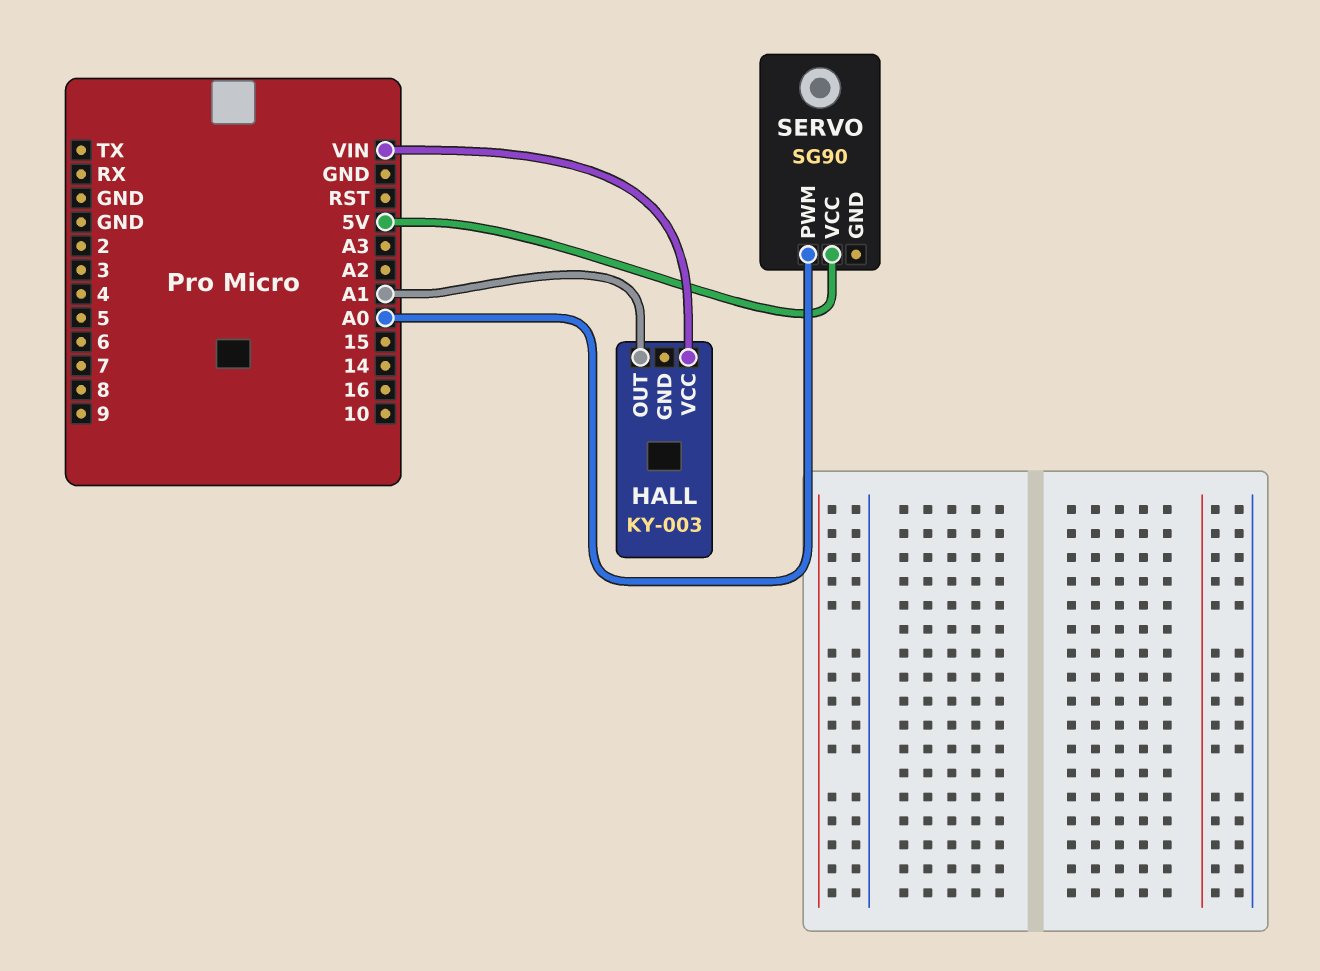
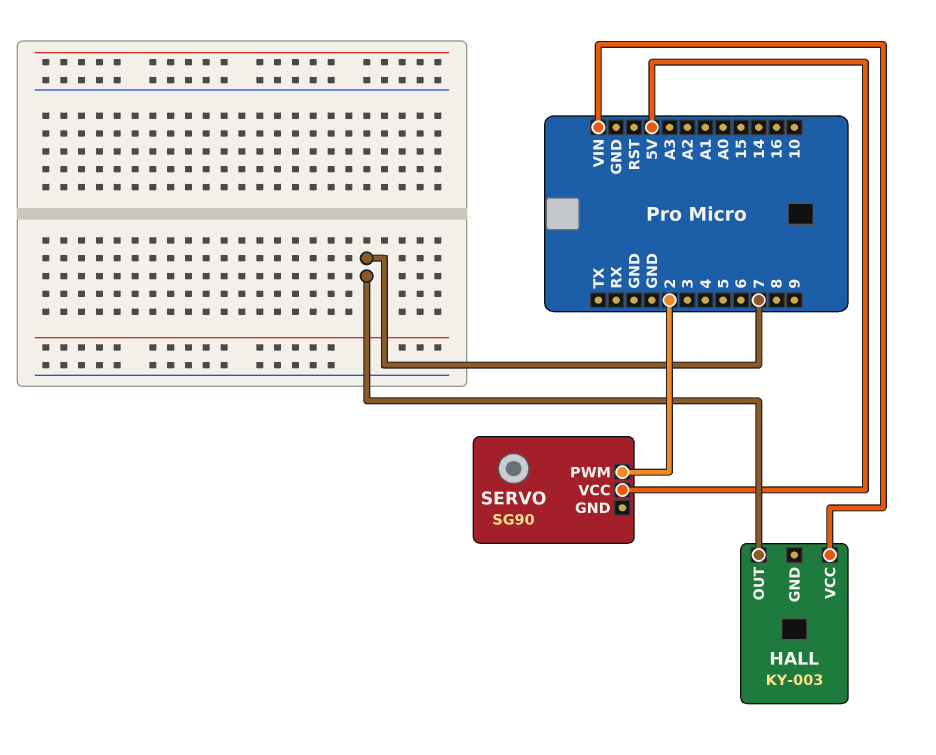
HALL pin OUT: A1 -> 7
SERVO pin PWM: A0 -> 2

